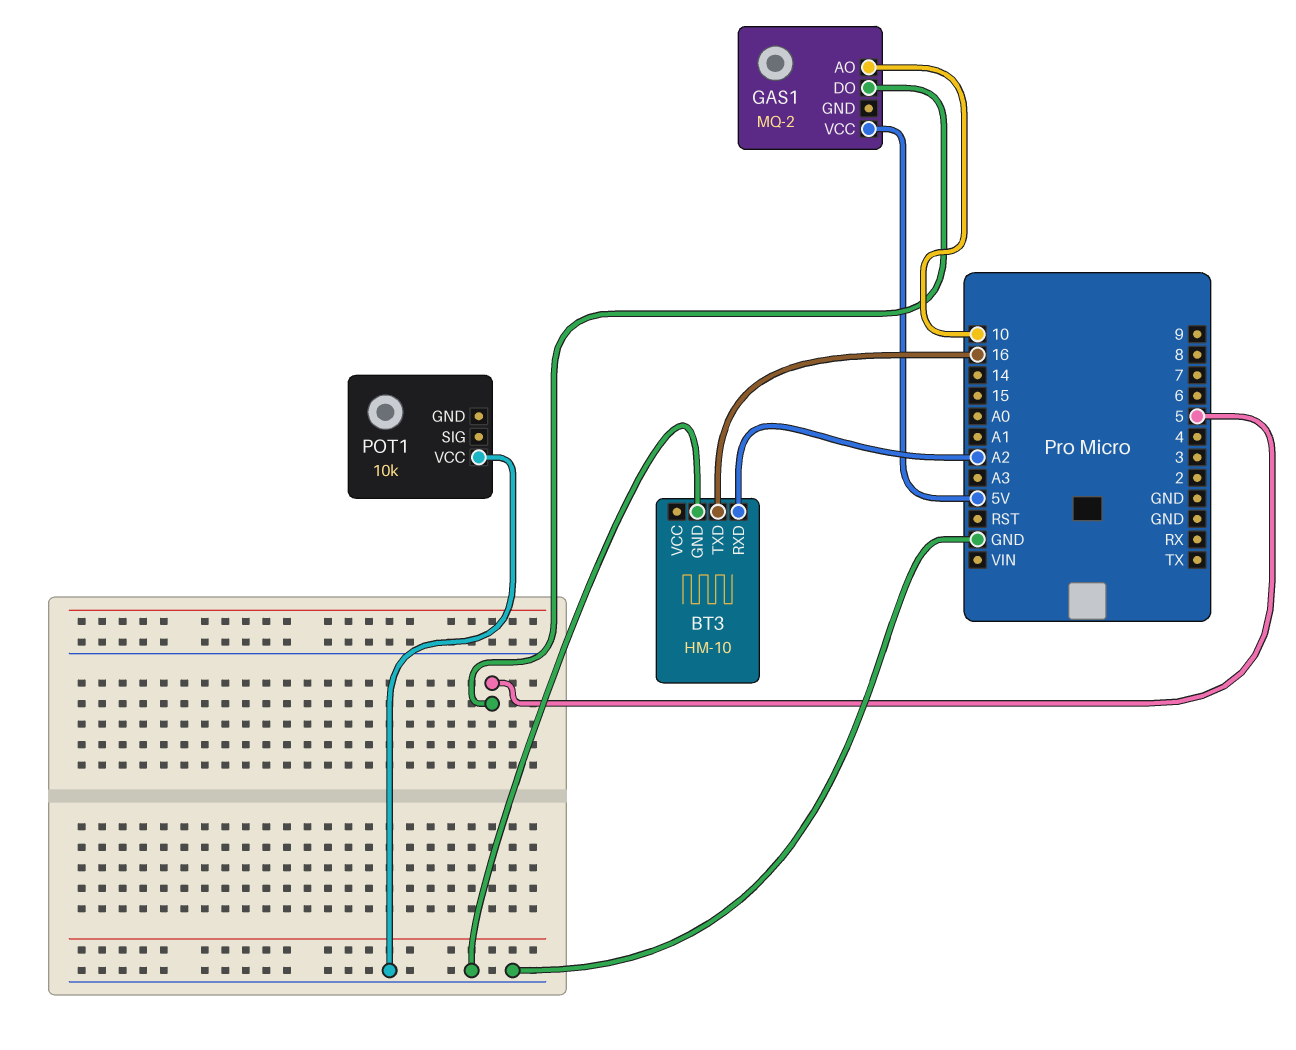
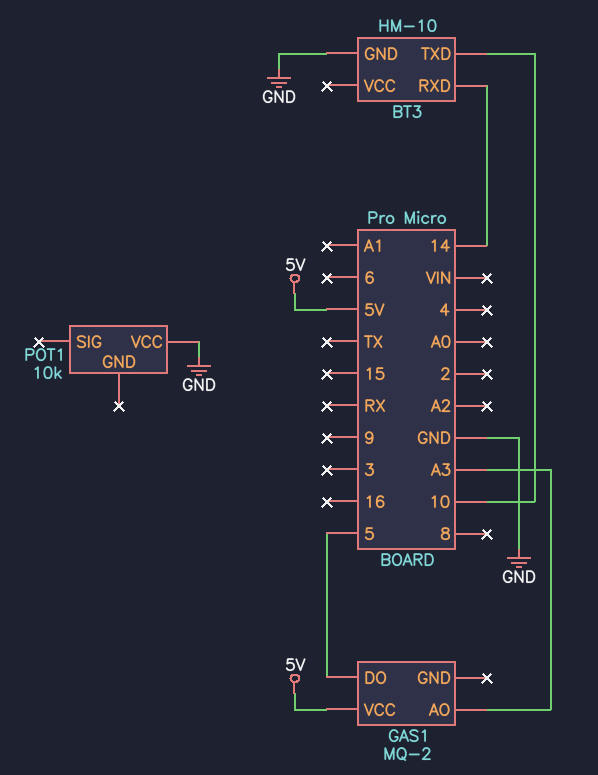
BT3 pin RXD: A2 -> 14
BT3 pin TXD: 16 -> 10
GAS1 pin AO: 10 -> A3

